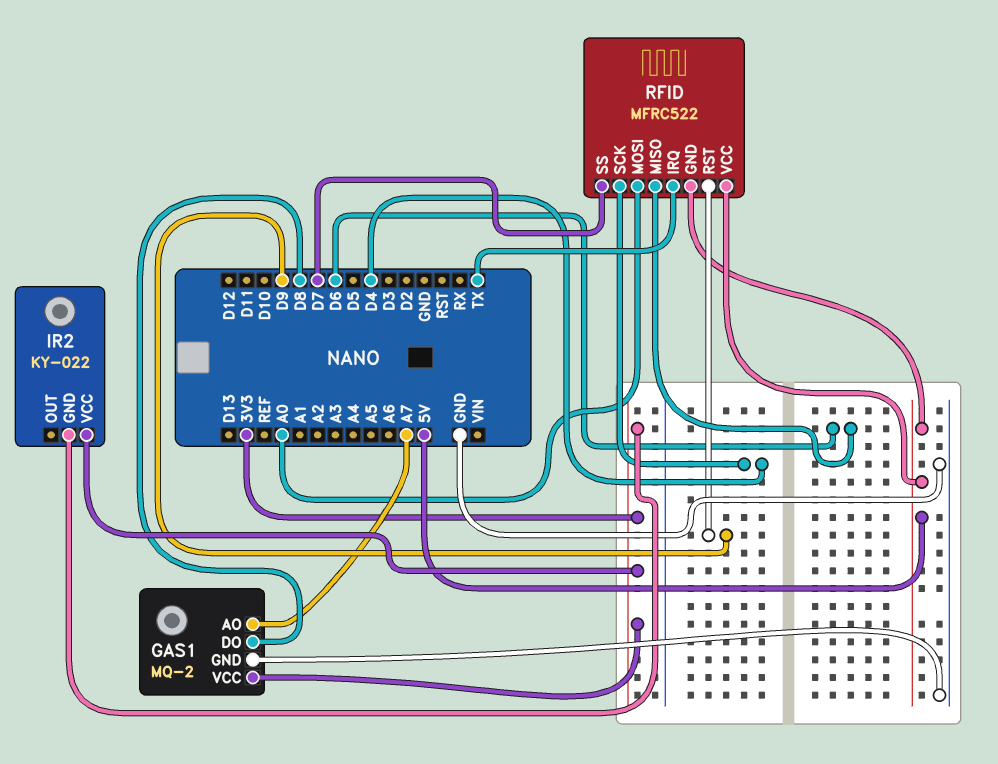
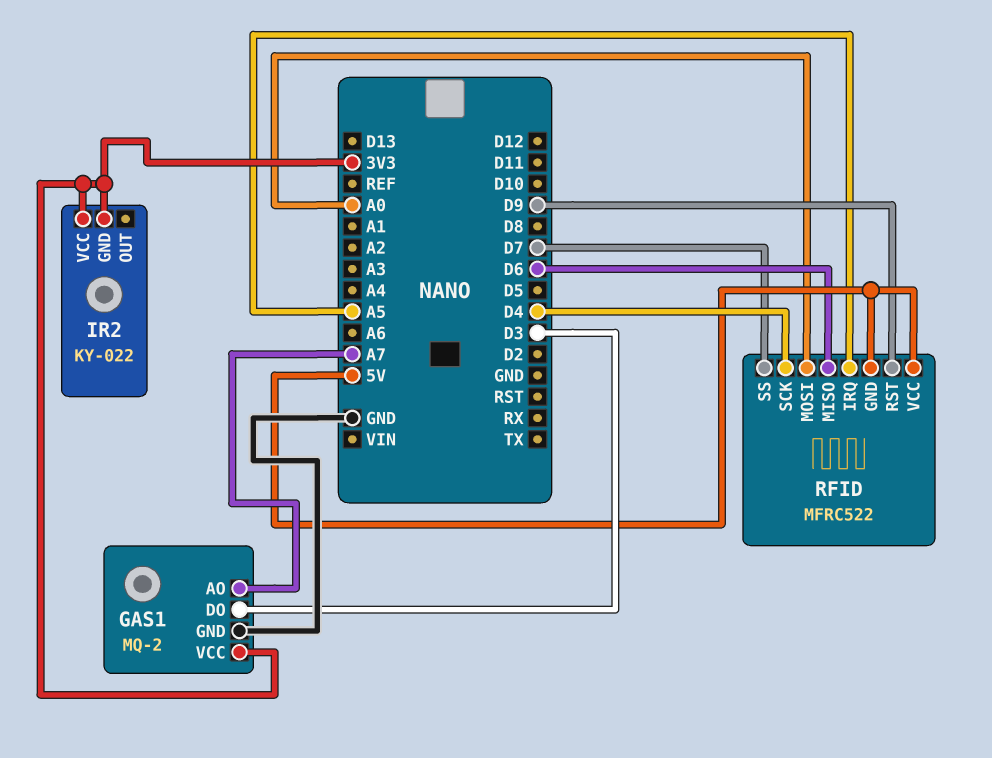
GAS1 pin DO: D8 -> D3
RFID pin IRQ: TX -> A5

